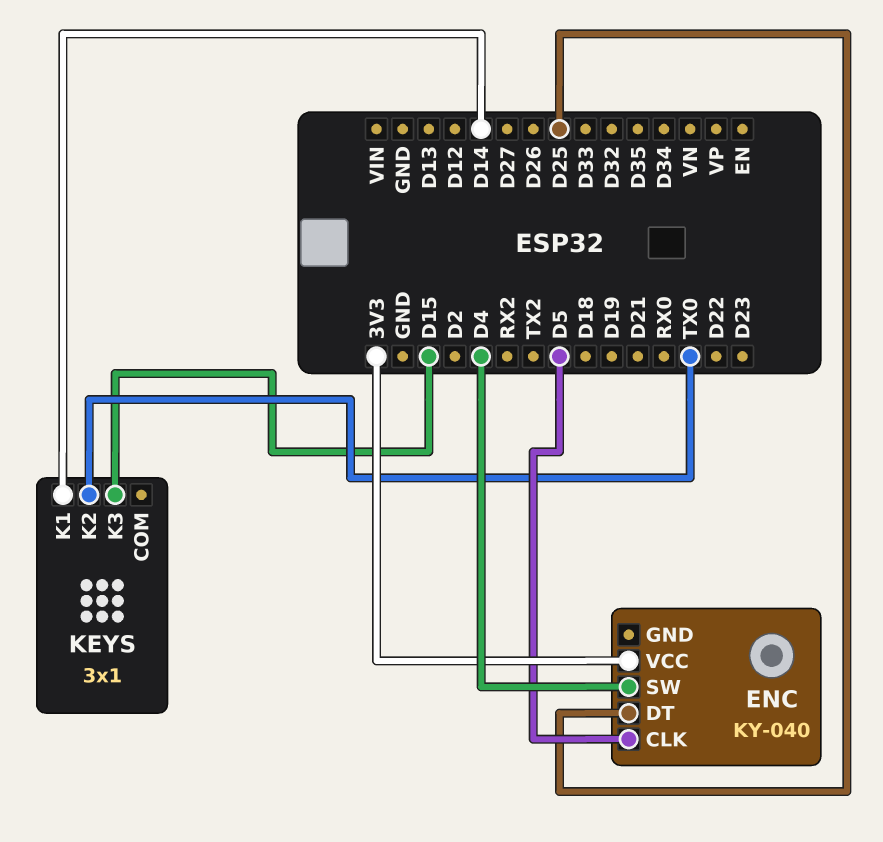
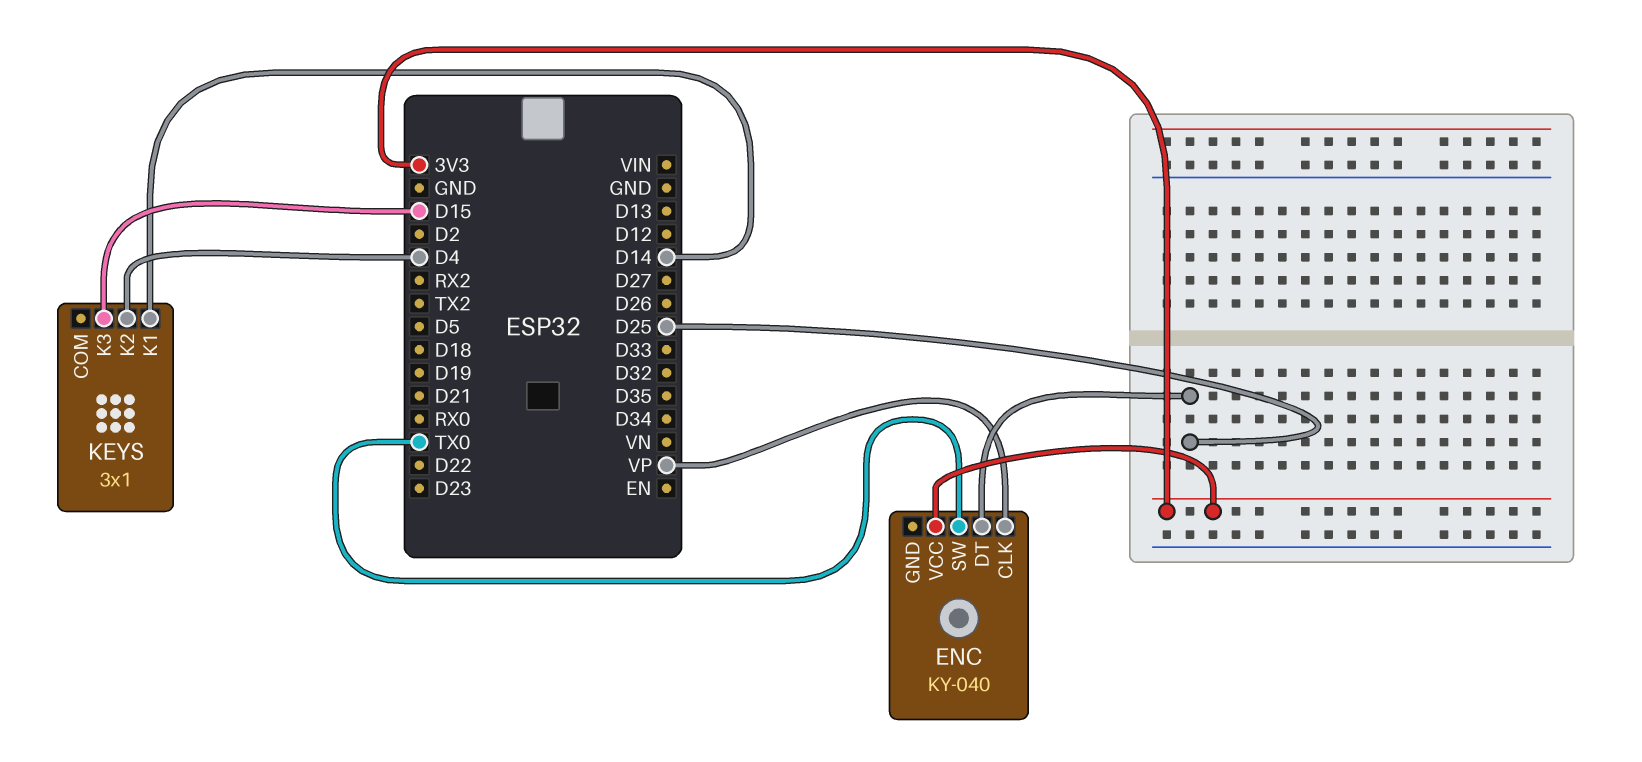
ENC pin CLK: D5 -> VP
ENC pin SW: D4 -> TX0
KEYS pin K2: TX0 -> D4

